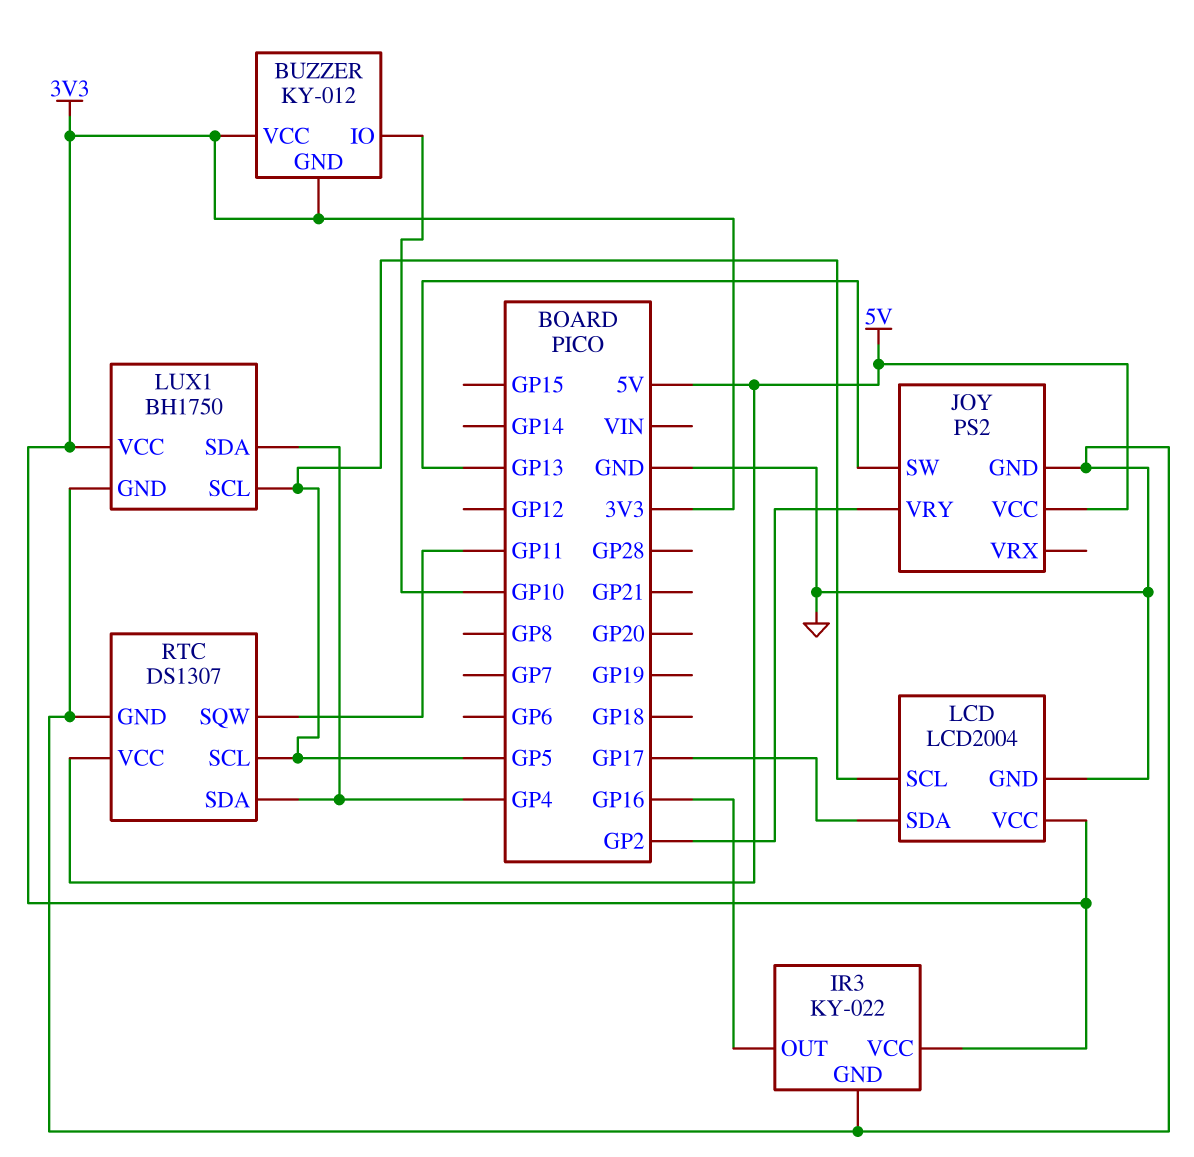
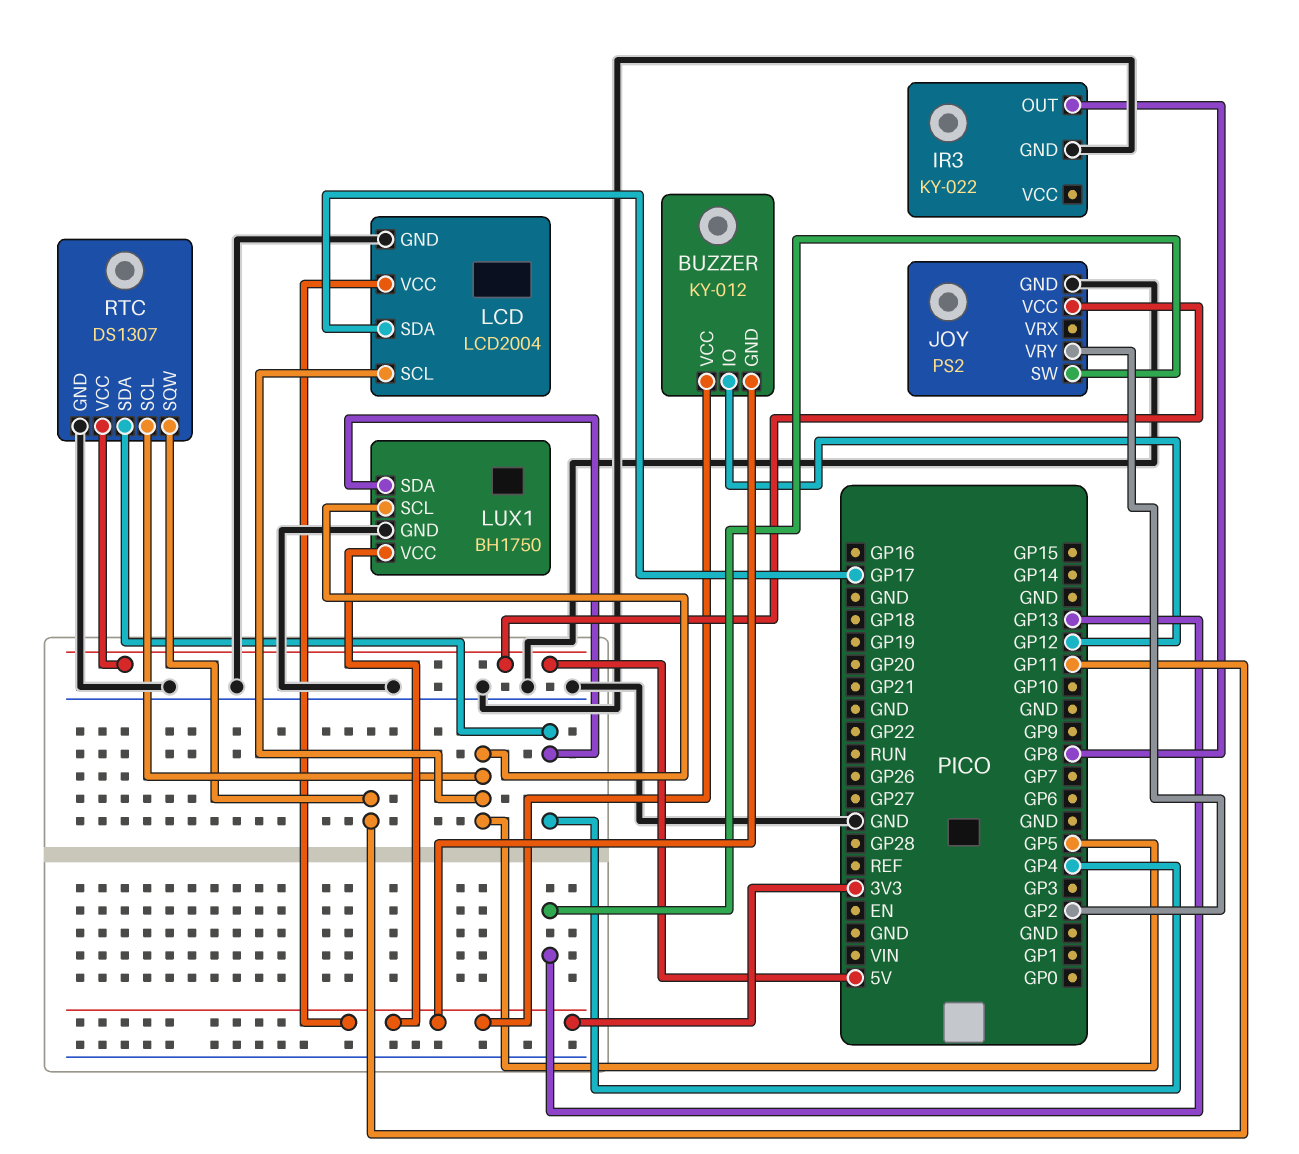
BUZZER pin IO: GP10 -> GP12
IR3 pin OUT: GP16 -> GP8
IR3 pin VCC: 3V3 -> none

